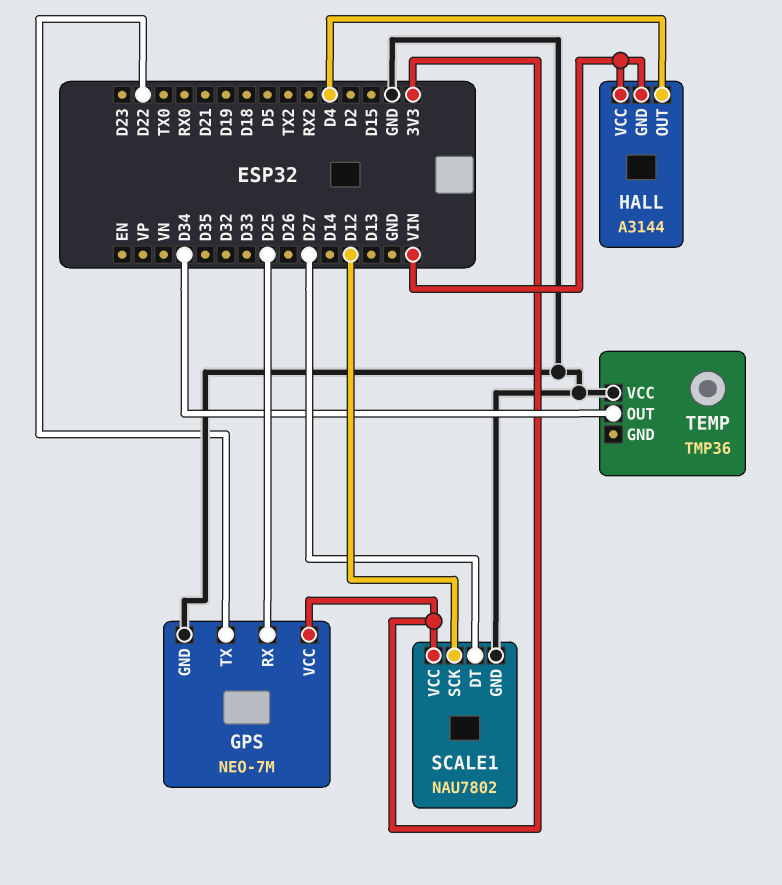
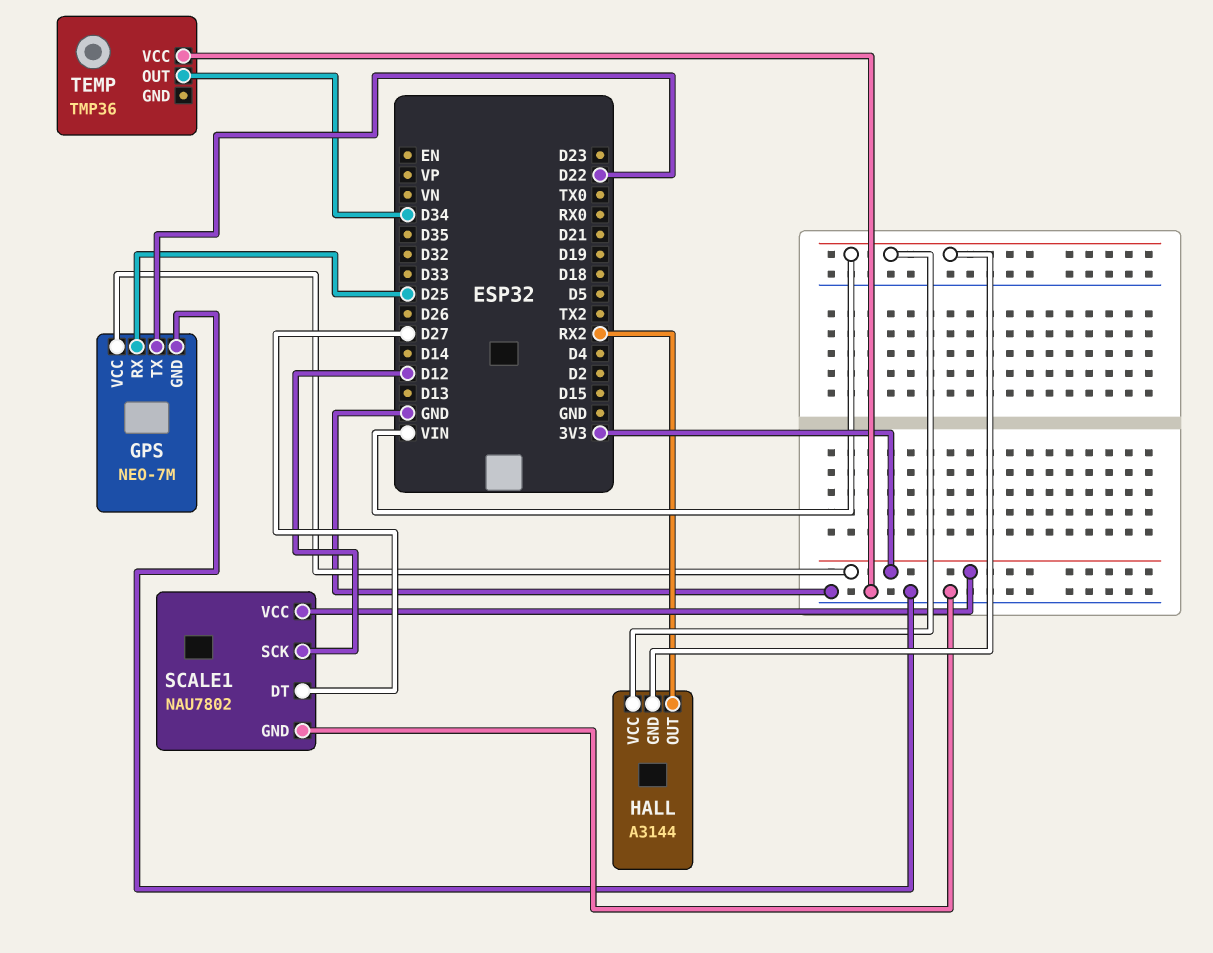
HALL pin OUT: D4 -> RX2

